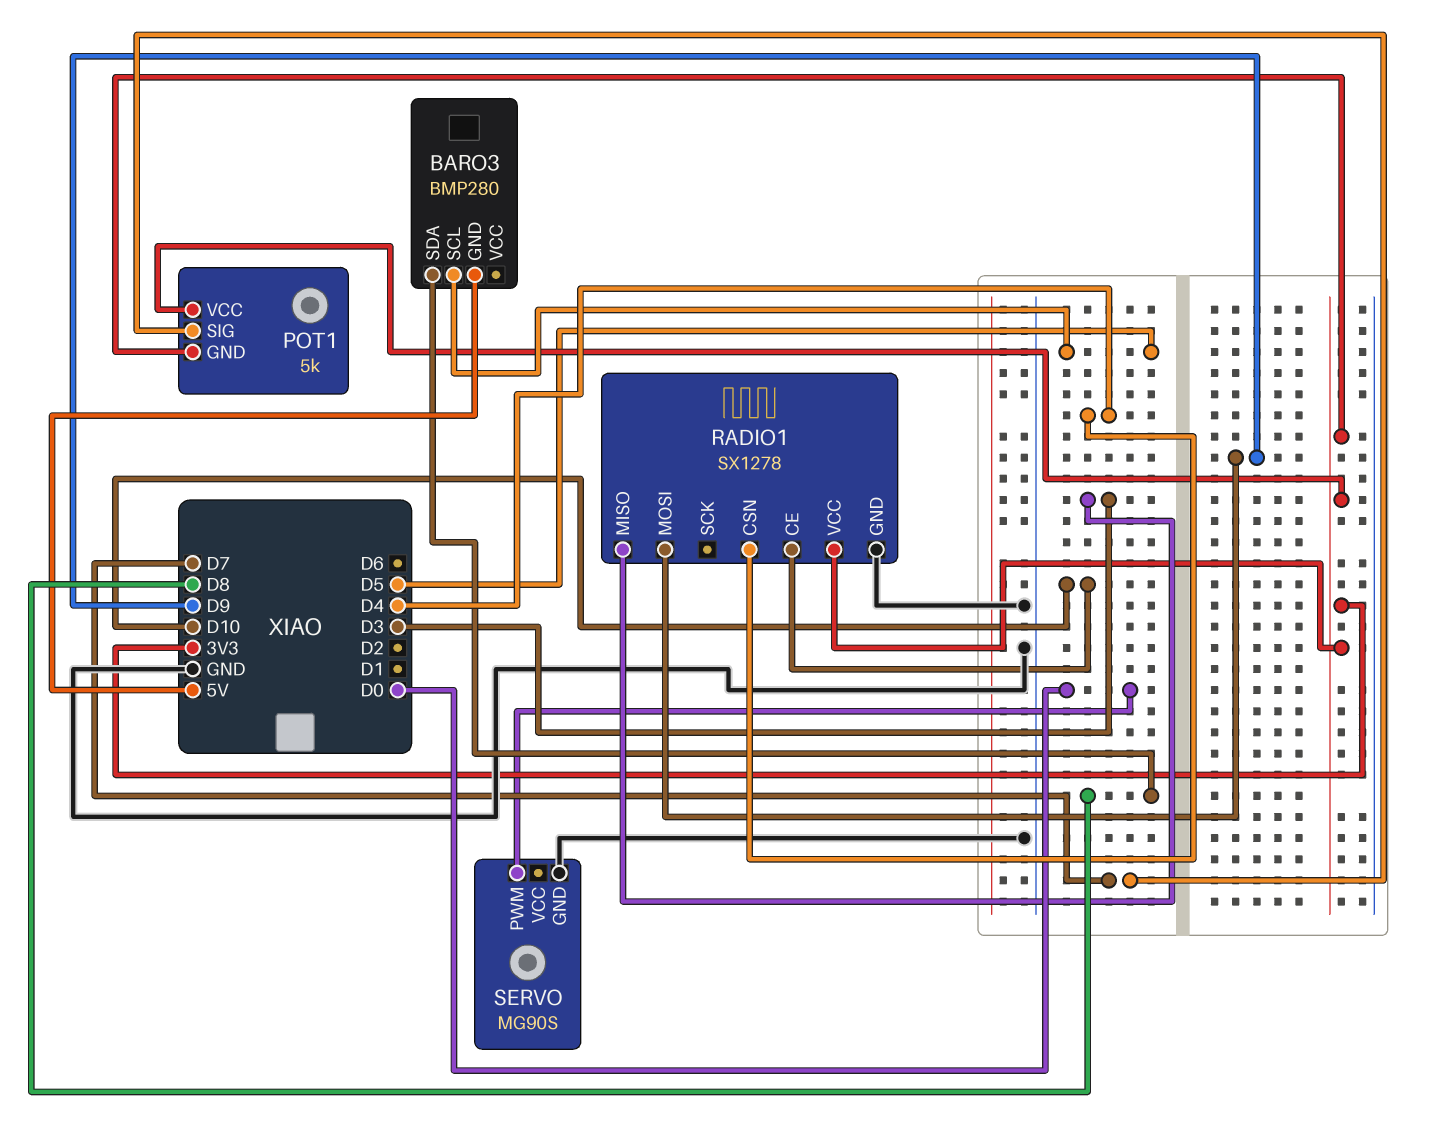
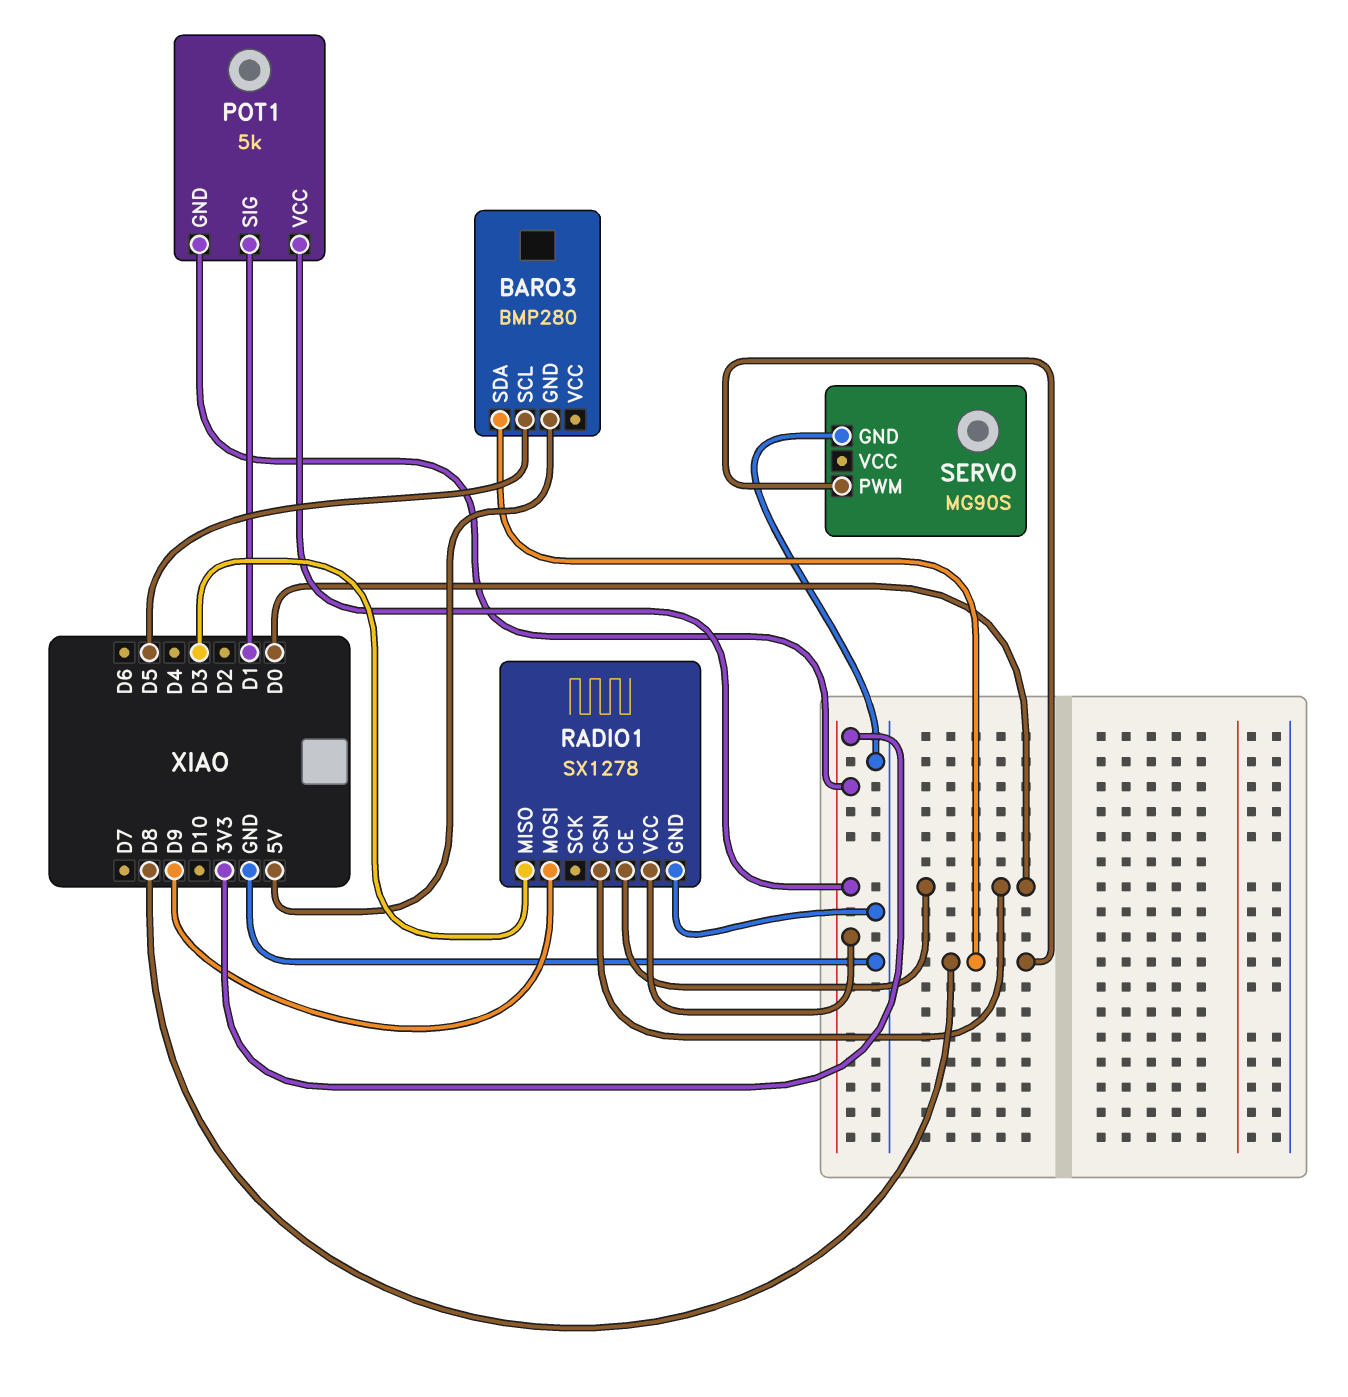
POT1 pin SIG: D7 -> D1
RADIO1 pin CE: D10 -> D0
RADIO1 pin CSN: D4 -> D0
SERVO pin PWM: D0 -> D8

